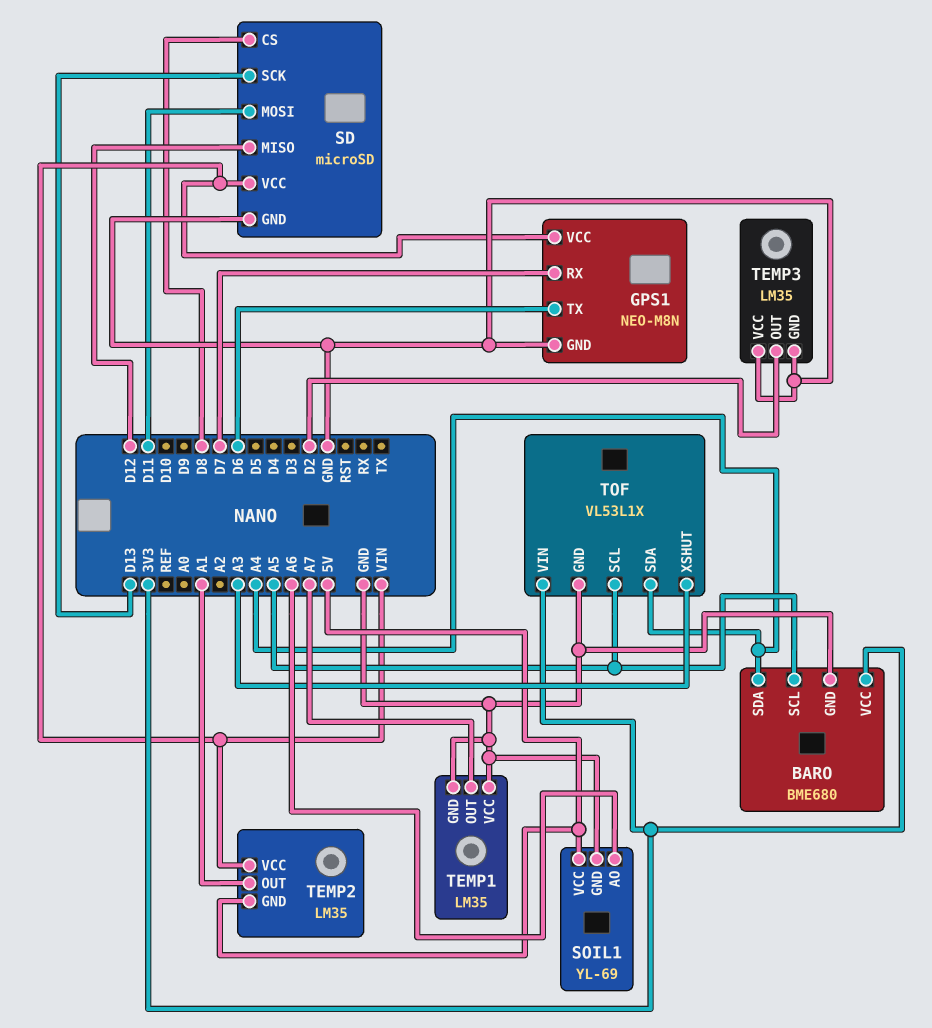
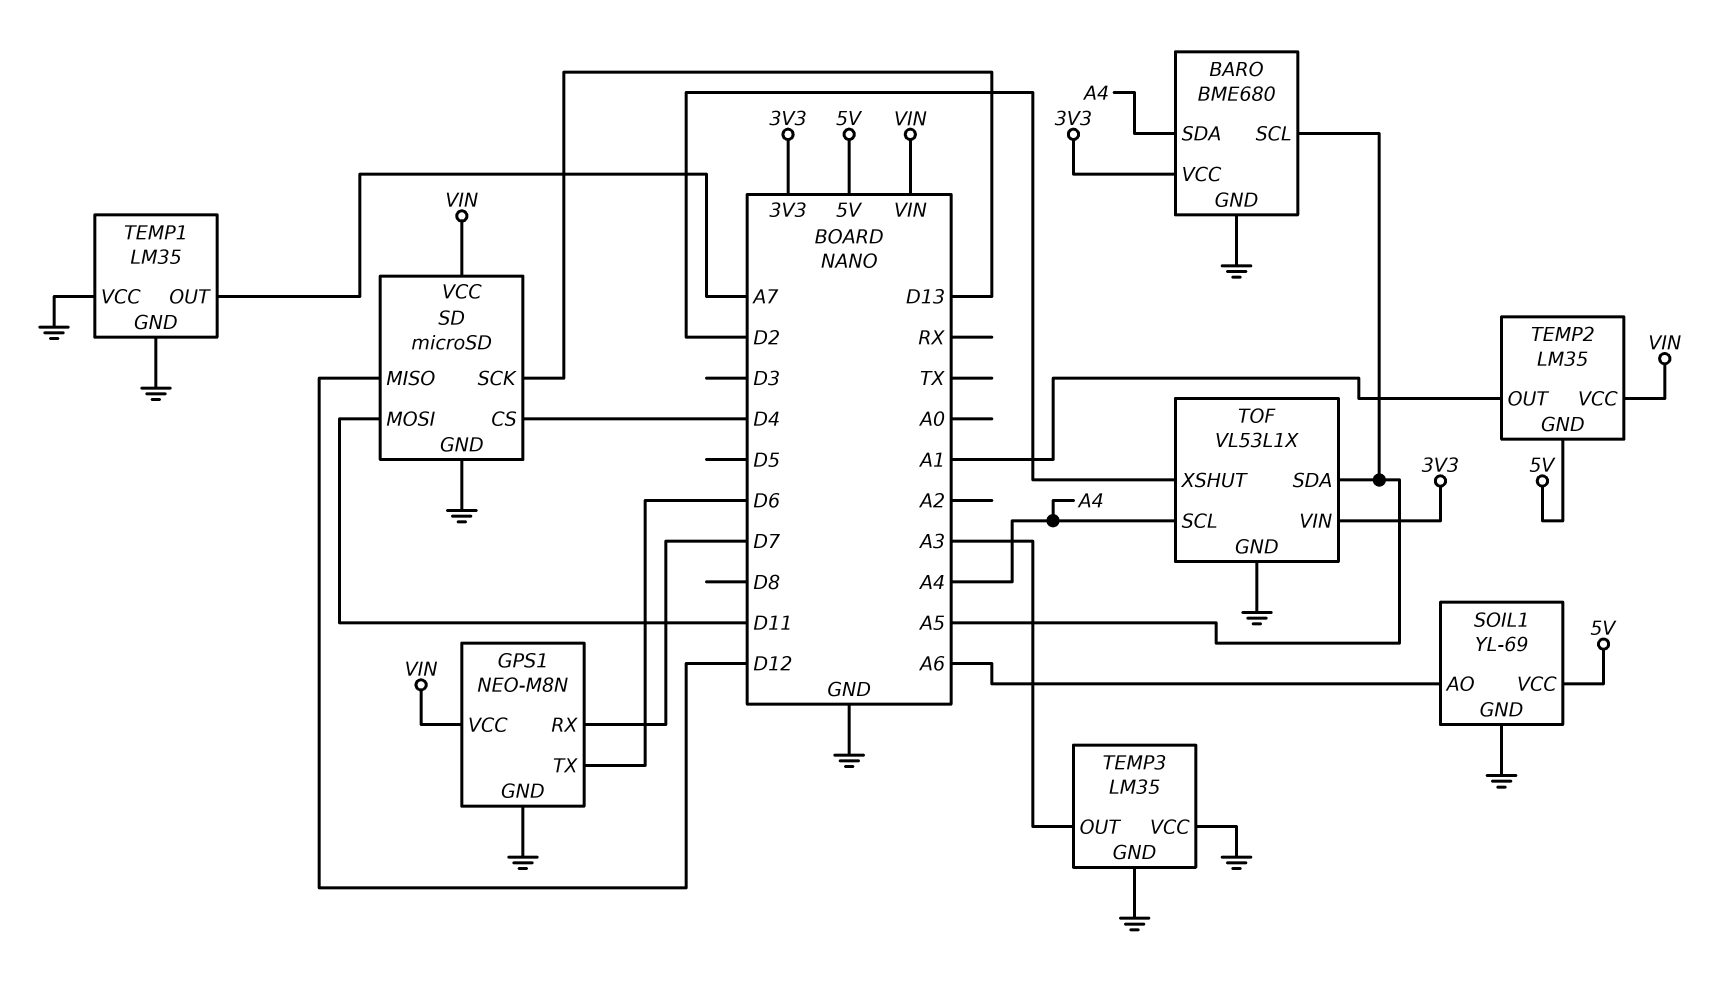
SD pin CS: D8 -> D4
TEMP3 pin OUT: D2 -> A3
TOF pin SCL: A5 -> A4
TOF pin SDA: A4 -> A5
TOF pin XSHUT: A3 -> D2

